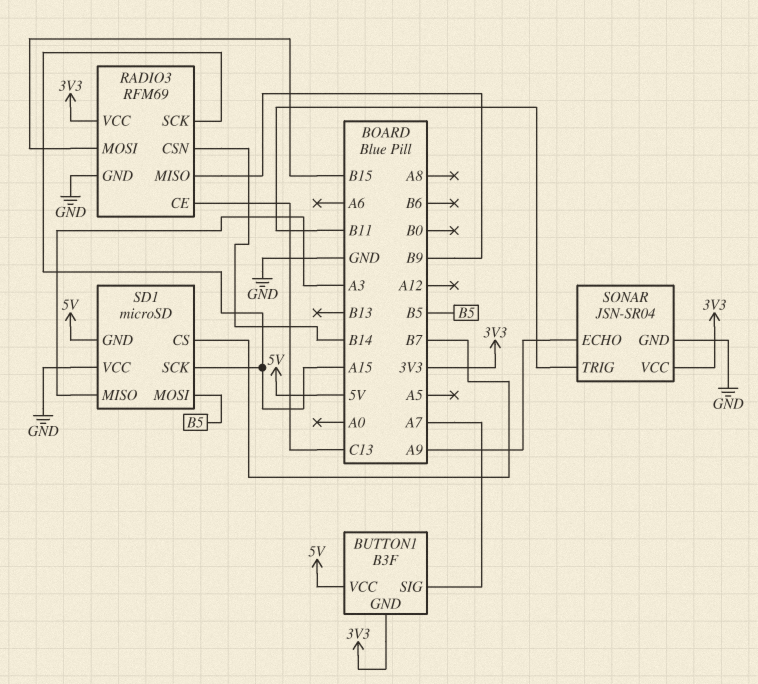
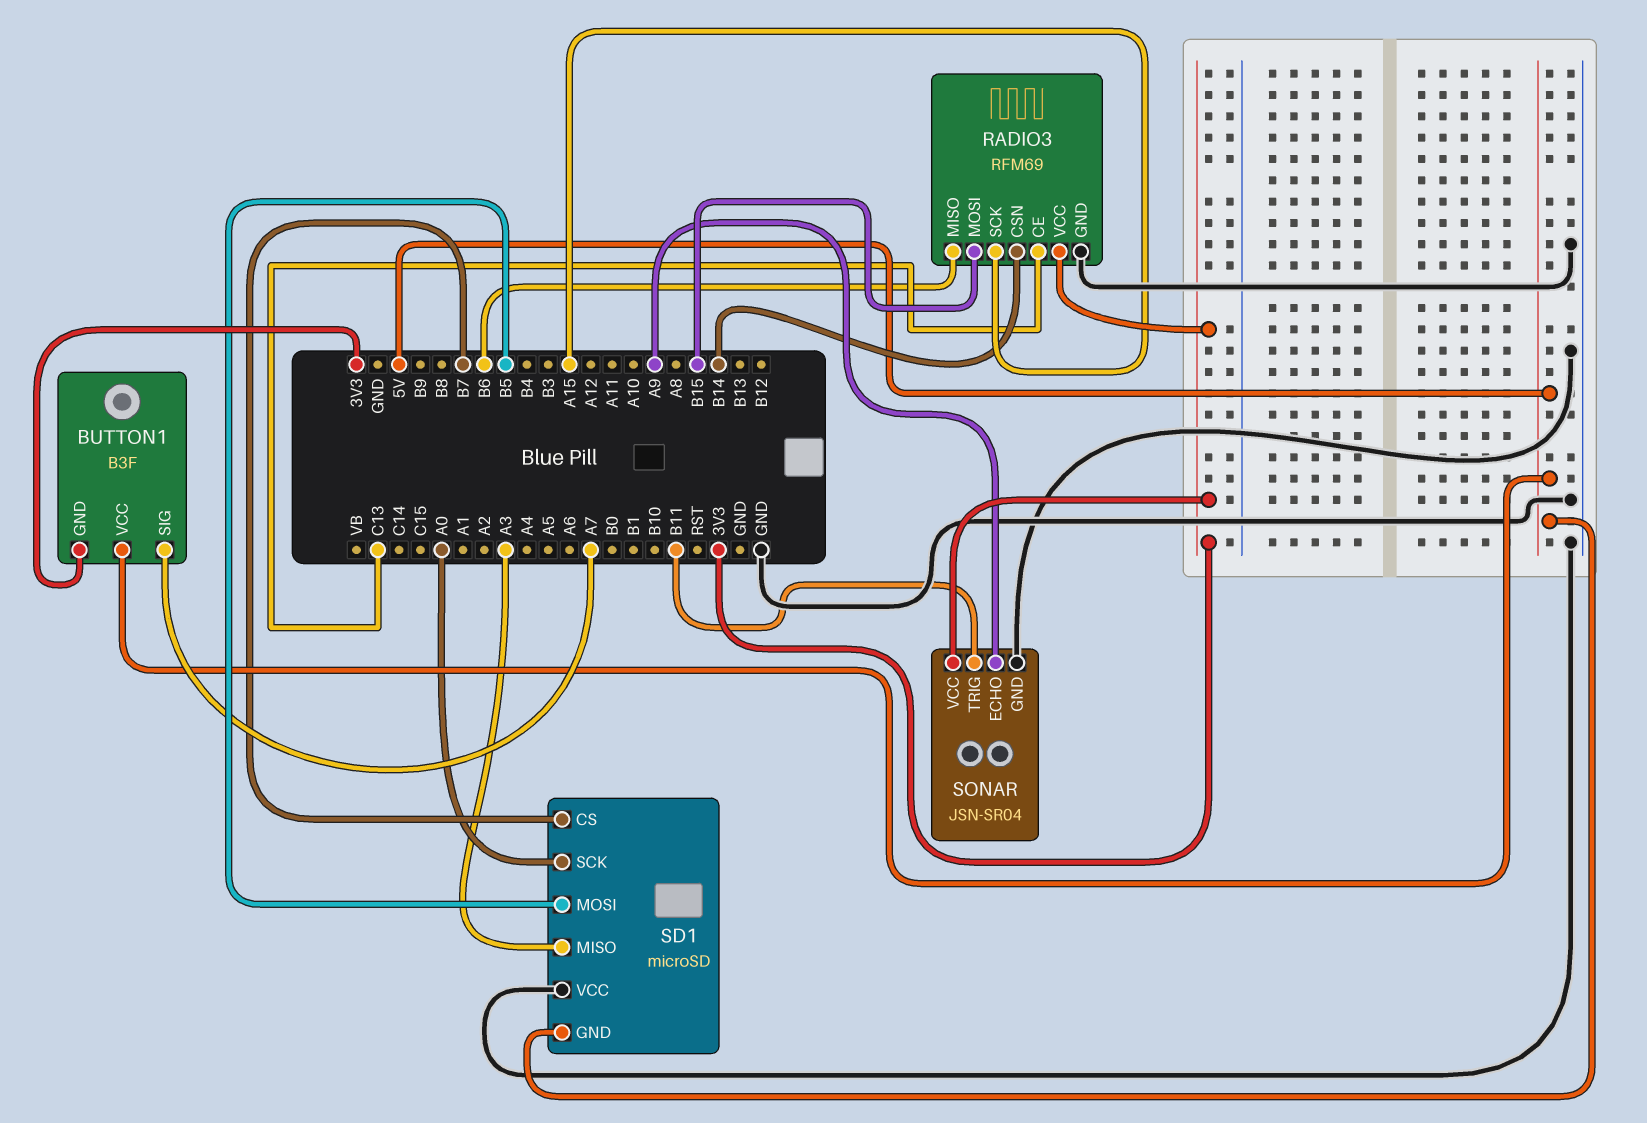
RADIO3 pin MISO: B9 -> B6
SD1 pin SCK: A15 -> A0

